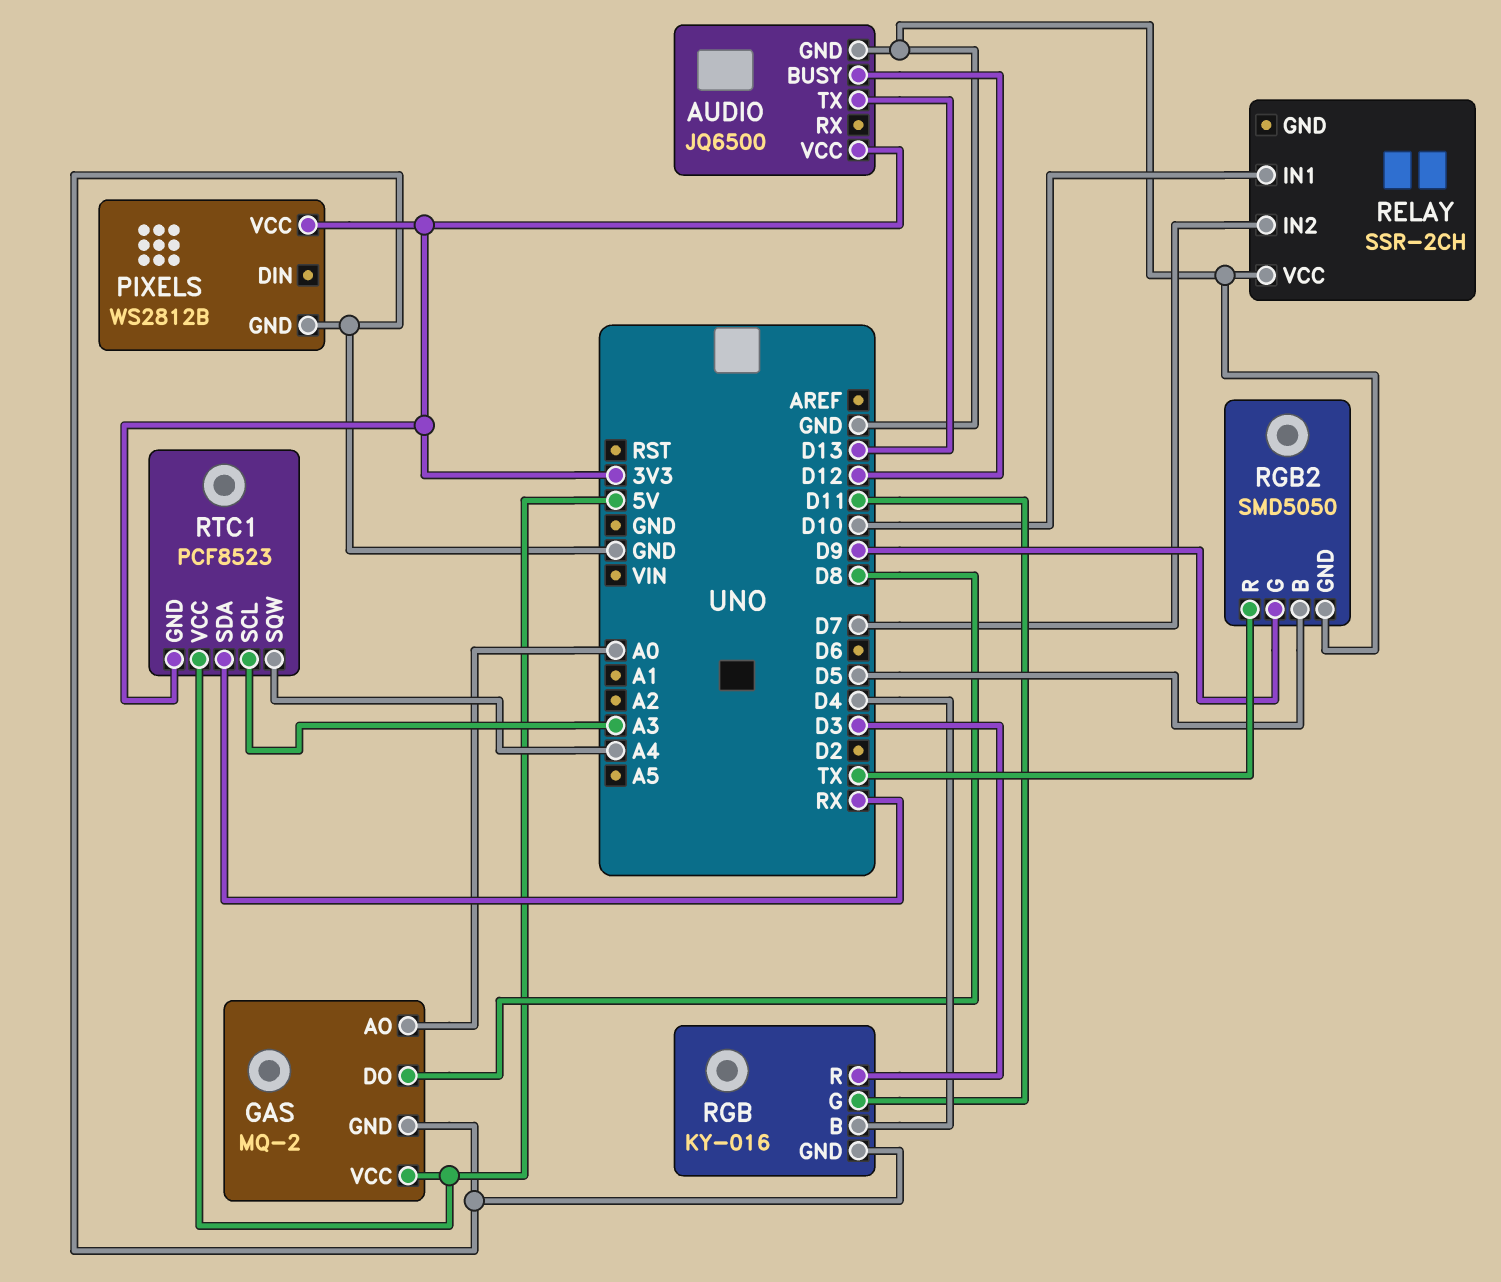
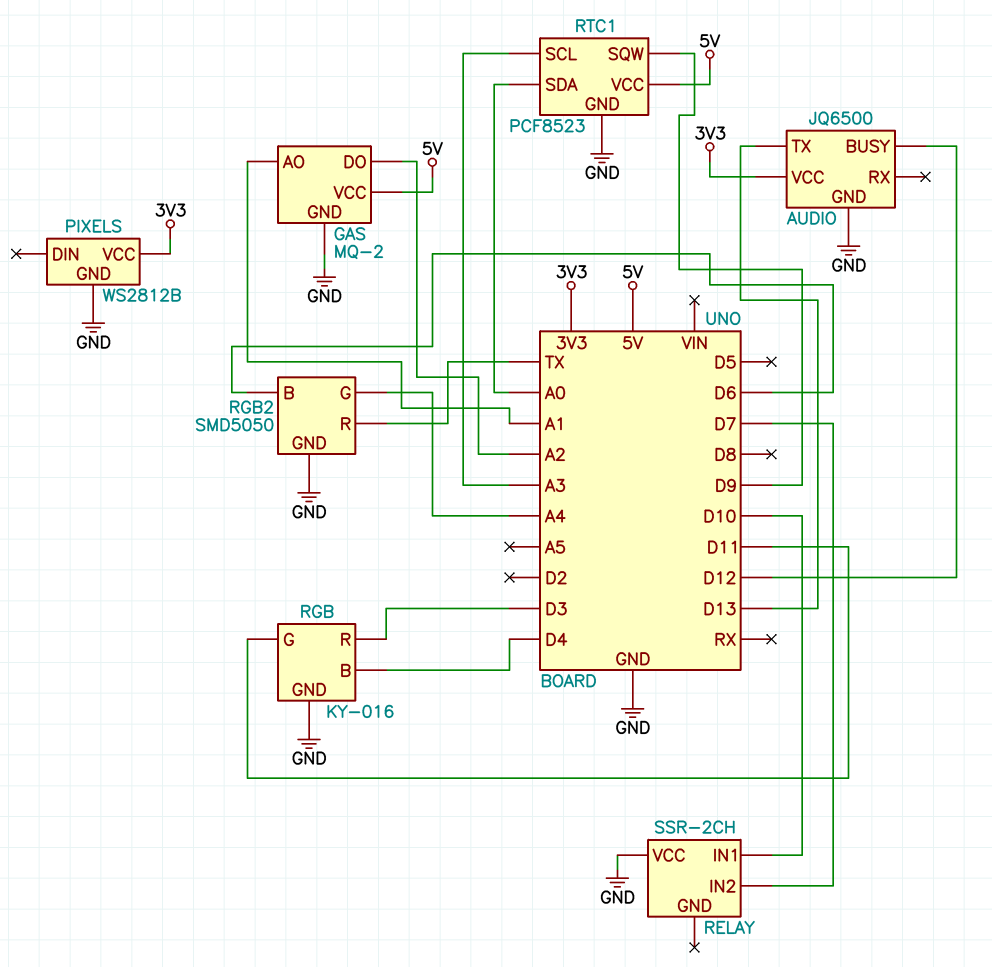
GAS pin AO: A0 -> A1
GAS pin DO: D8 -> A2
RGB2 pin B: D5 -> D6
RGB2 pin G: D9 -> A4
RTC1 pin GND: 3V3 -> GND
RTC1 pin SDA: RX -> A0
RTC1 pin SQW: A4 -> D9

